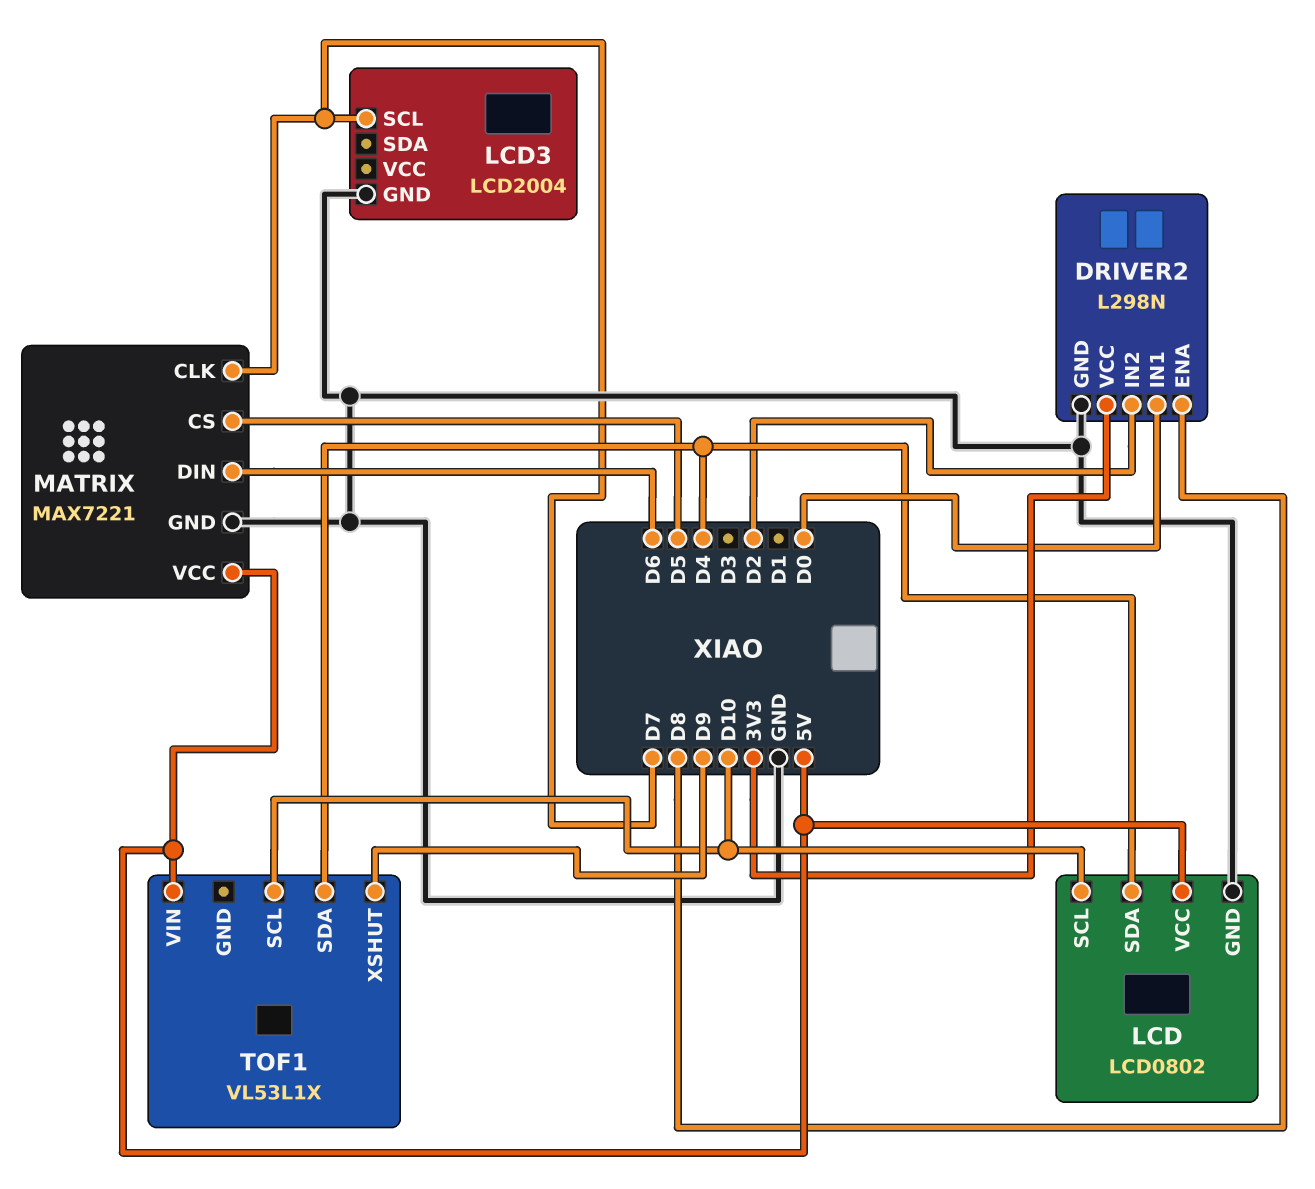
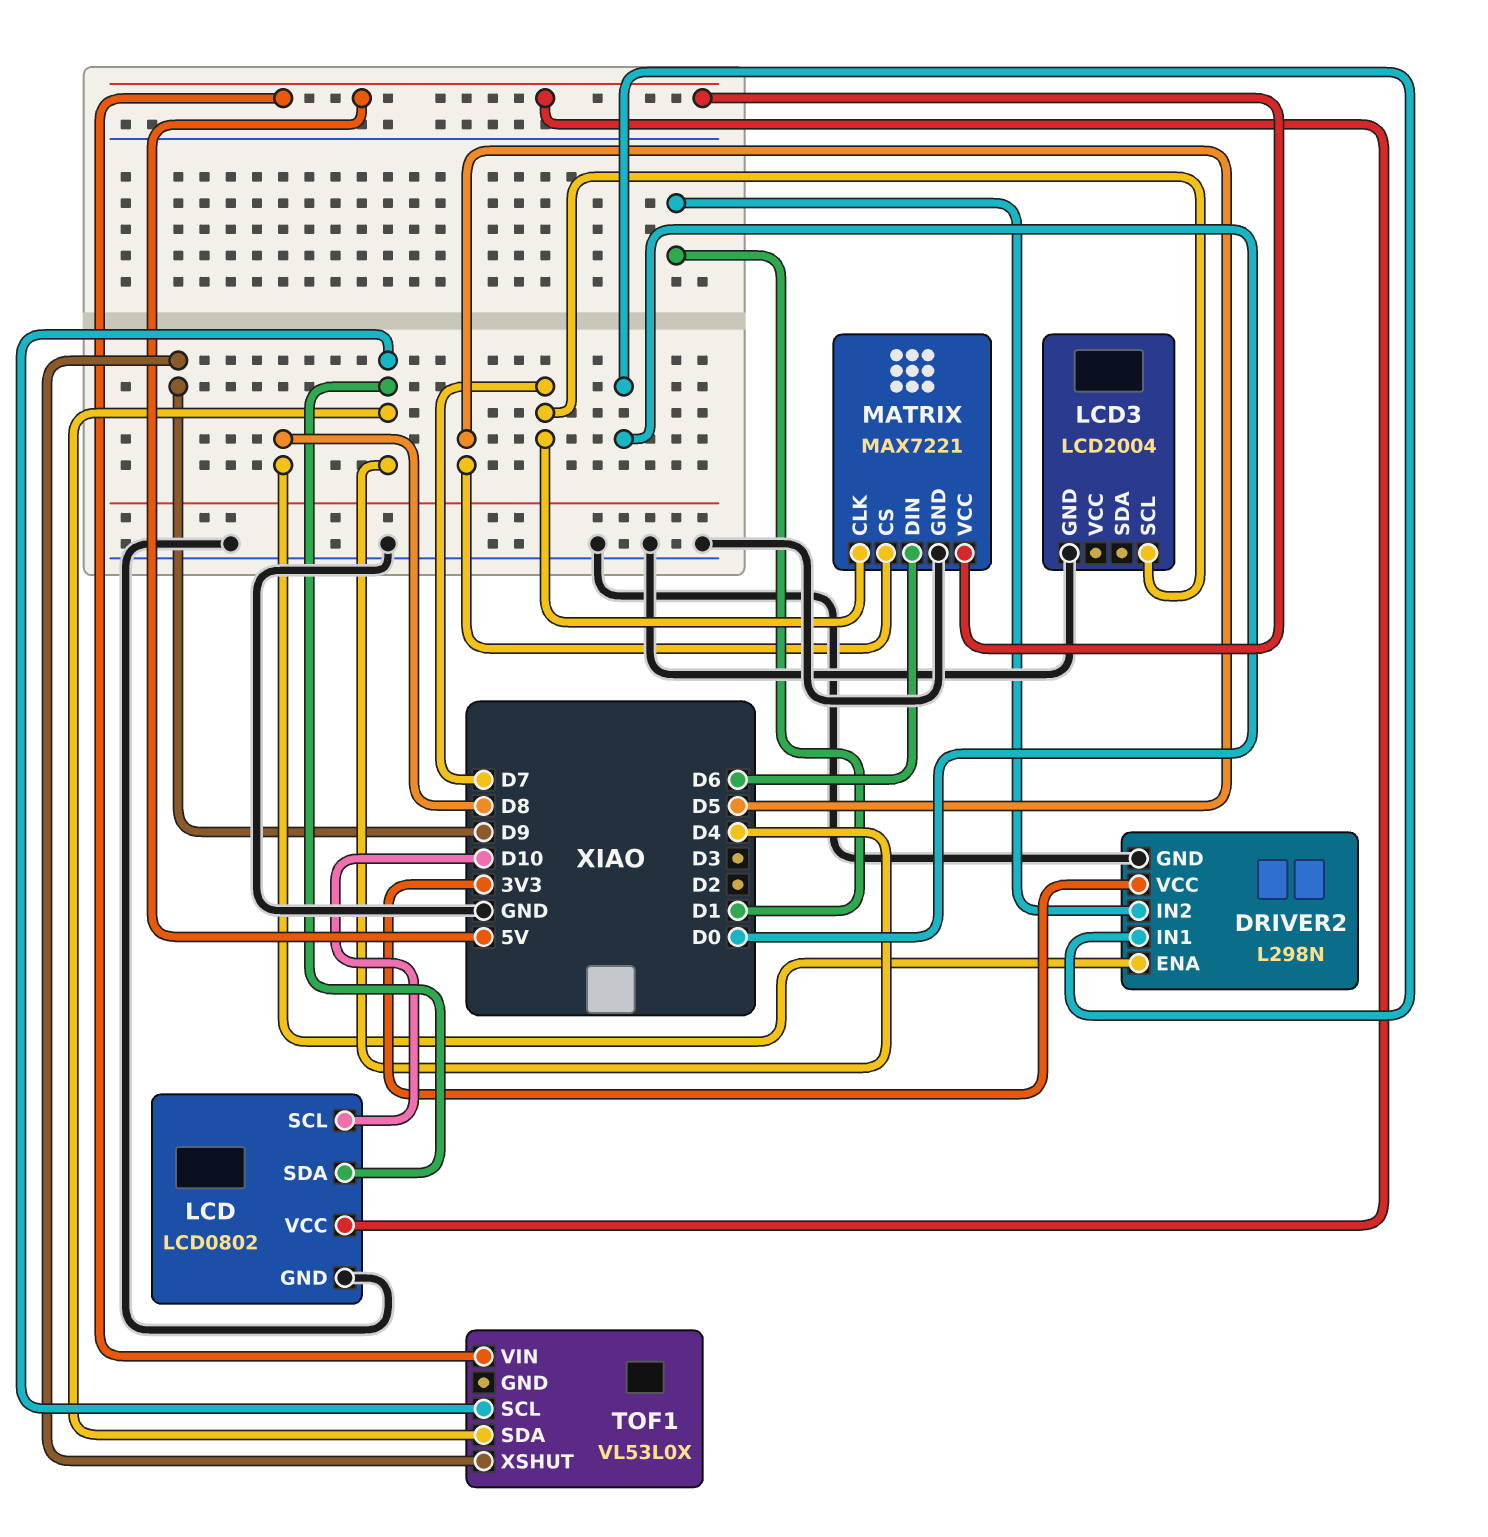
DRIVER2 pin IN2: D2 -> D1
TOF1: VL53L1X -> VL53L0X
TOF1 pin SCL: D10 -> D4

